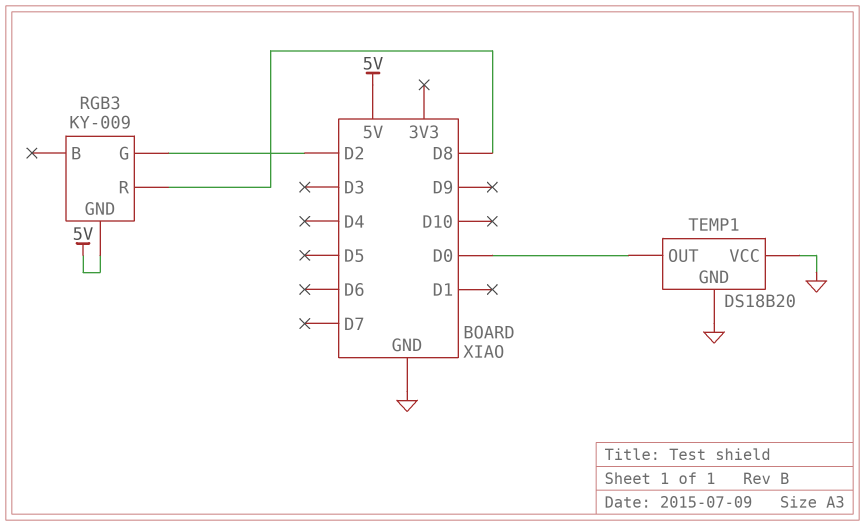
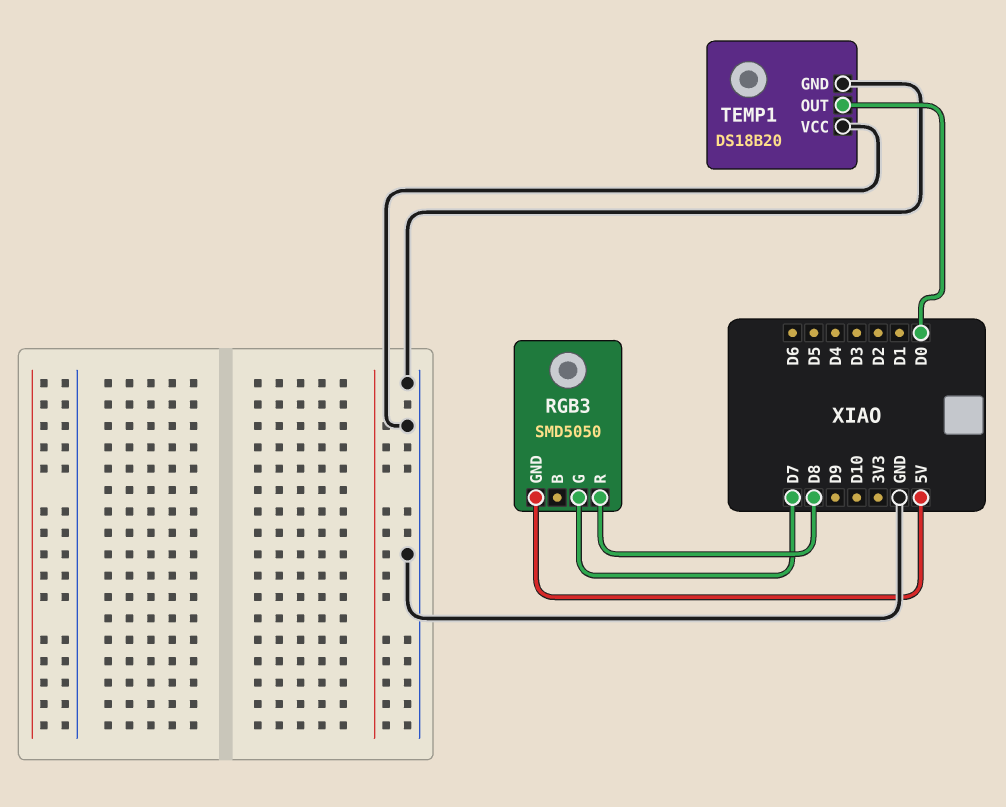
RGB3: KY-009 -> SMD5050
RGB3 pin G: D2 -> D7

